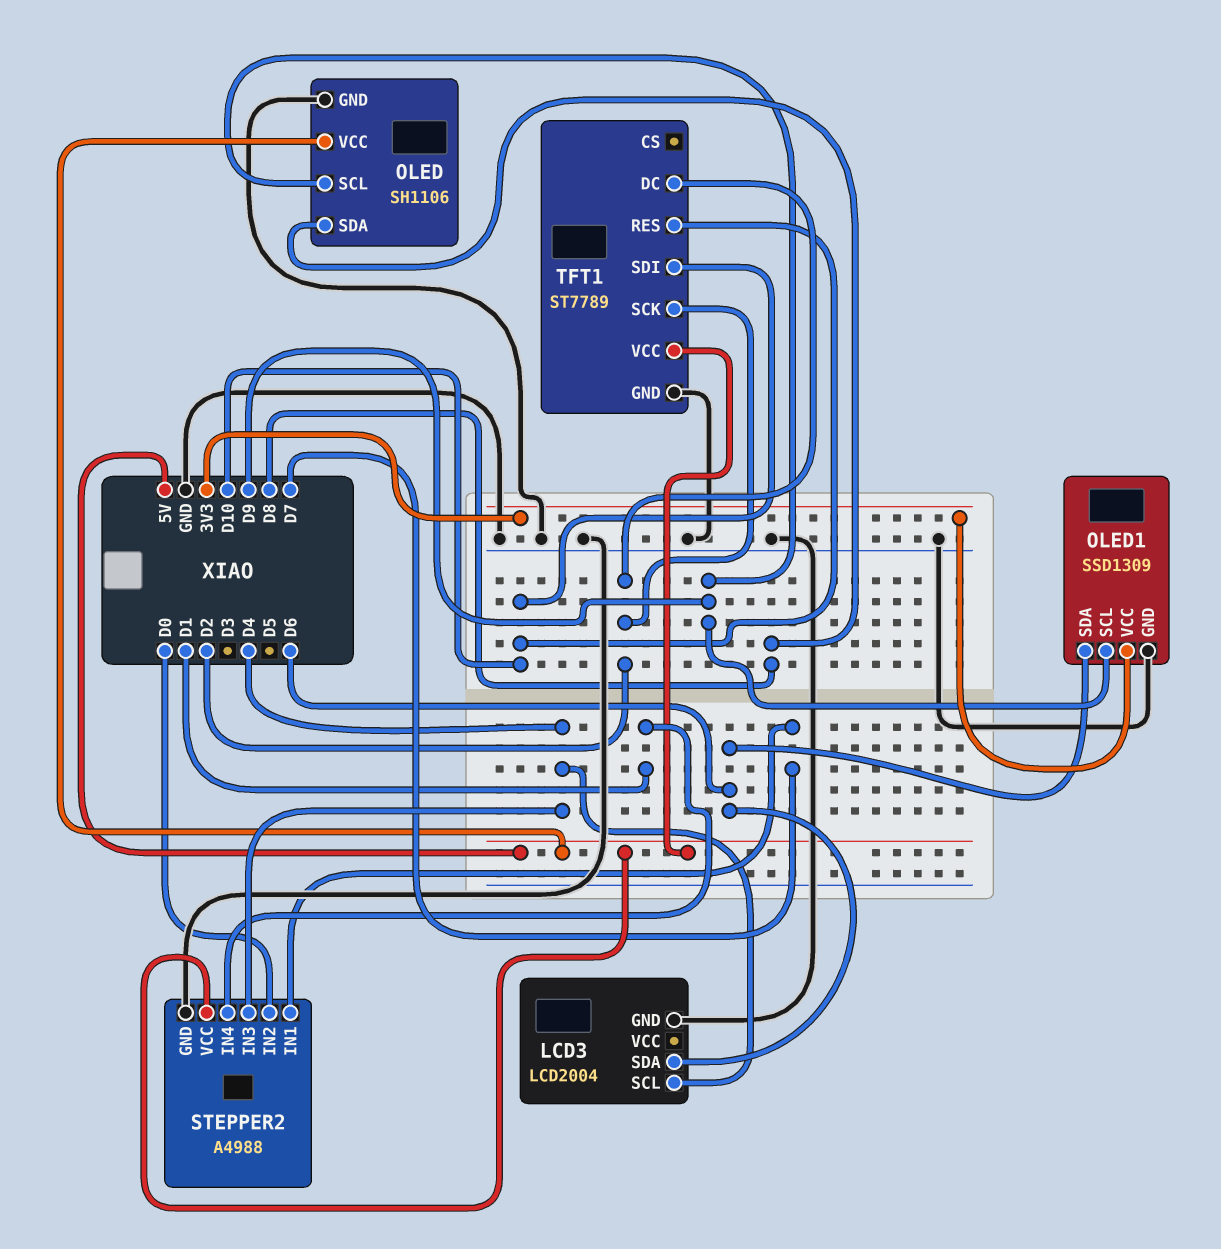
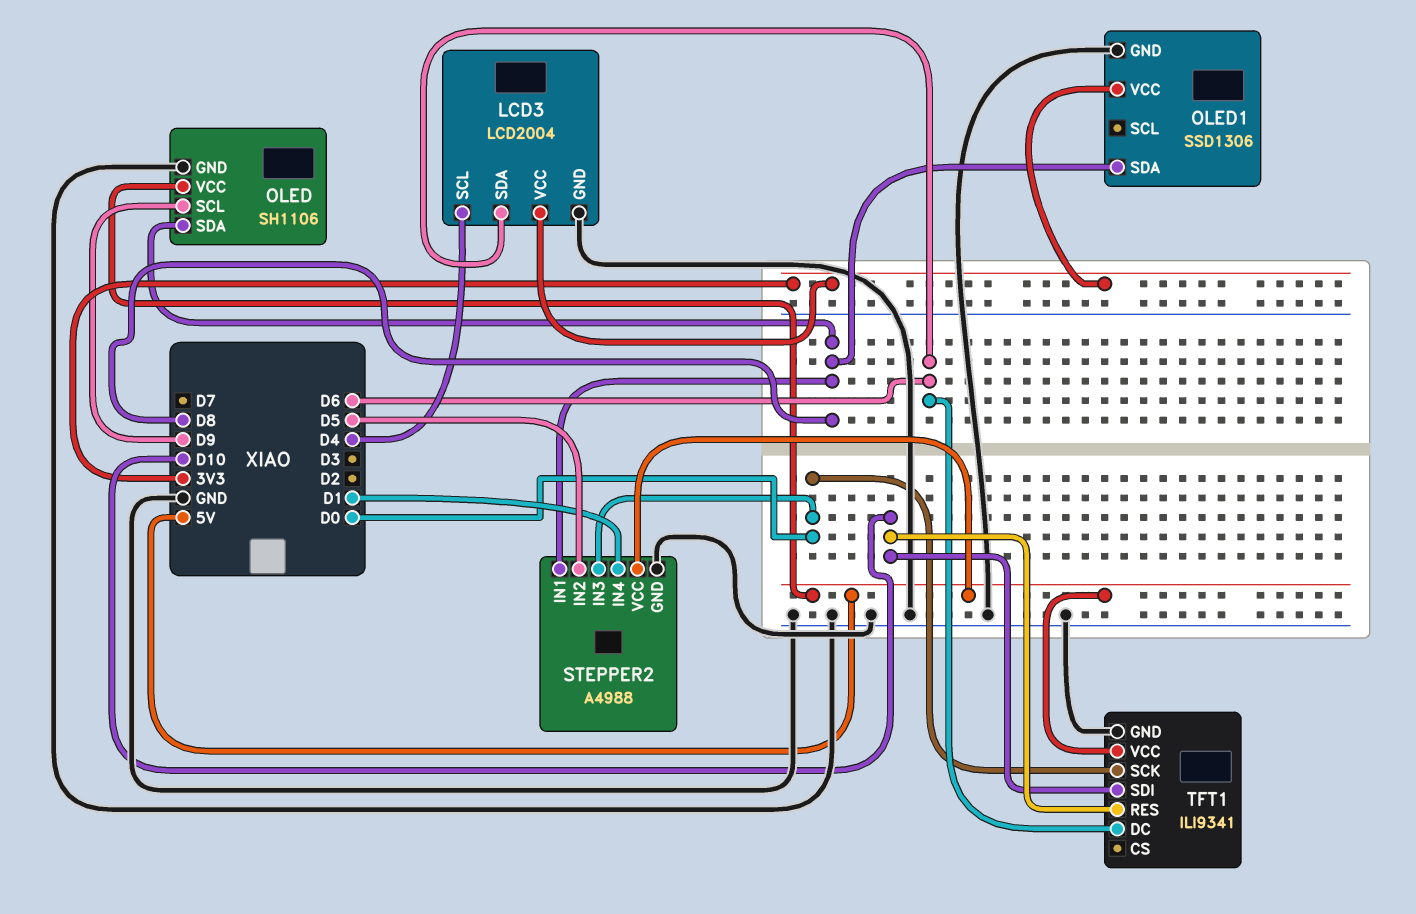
LCD3 pin VCC: none -> 3V3
OLED1: SSD1309 -> SSD1306
OLED1 pin SCL: D9 -> none
OLED1 pin SDA: D6 -> D8
STEPPER2 pin IN1: D7 -> D8
STEPPER2 pin IN2: D0 -> D5
STEPPER2 pin IN3: D4 -> D0
TFT1: ST7789 -> ILI9341
TFT1 pin DC: D2 -> D6
TFT1 pin SCK: D2 -> D0

